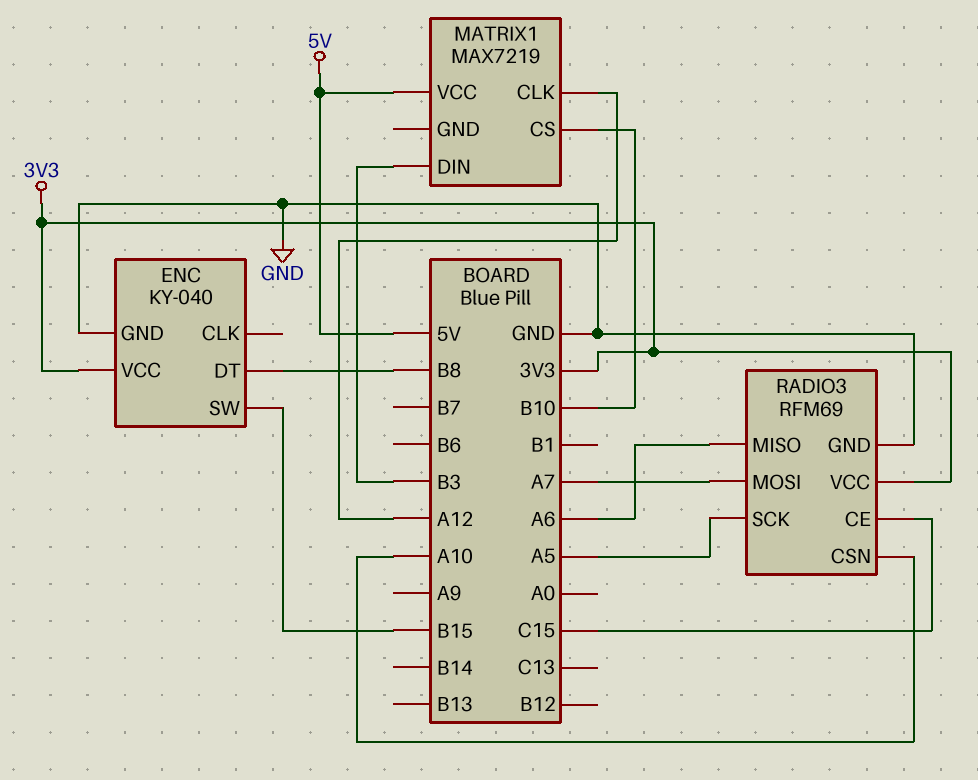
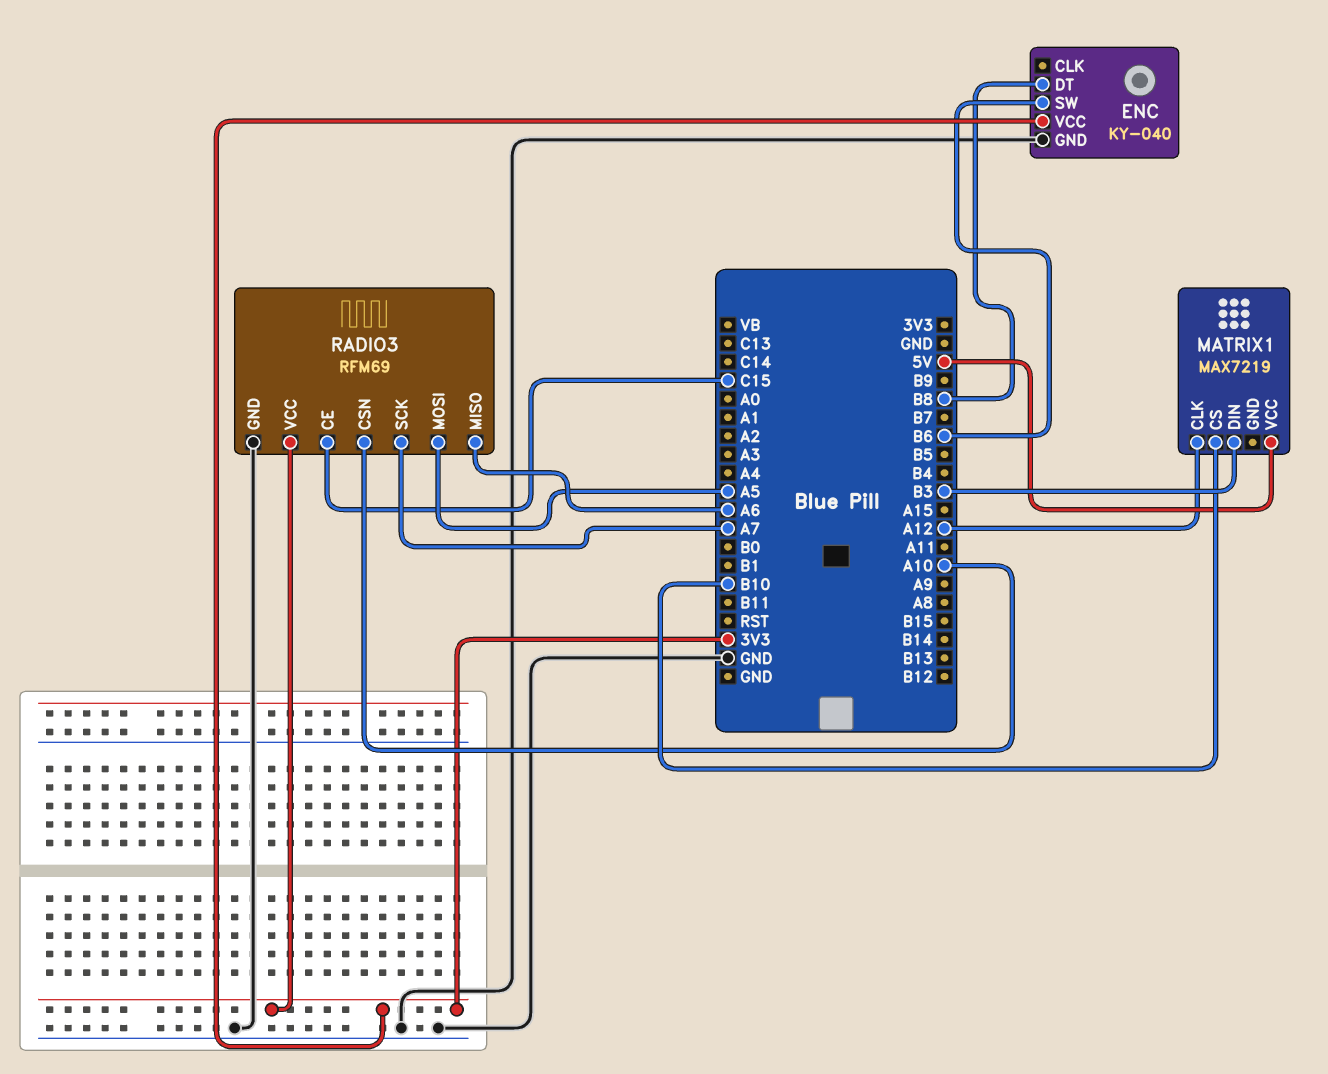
ENC pin SW: B15 -> B6
RADIO3 pin MOSI: A7 -> A5
RADIO3 pin SCK: A5 -> A7

